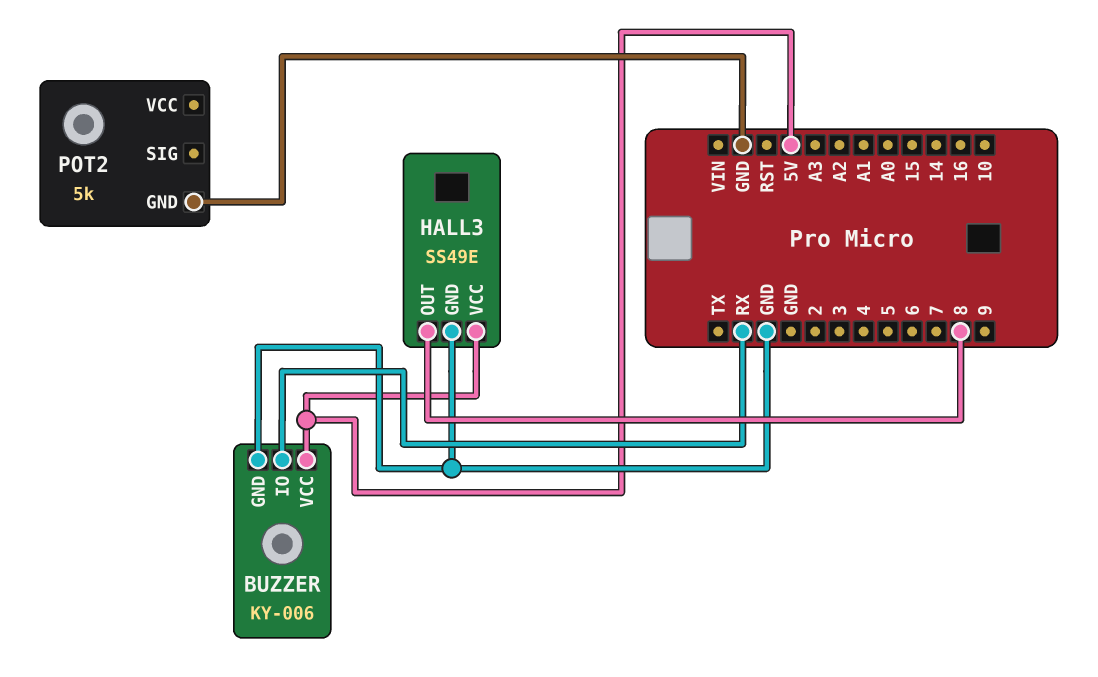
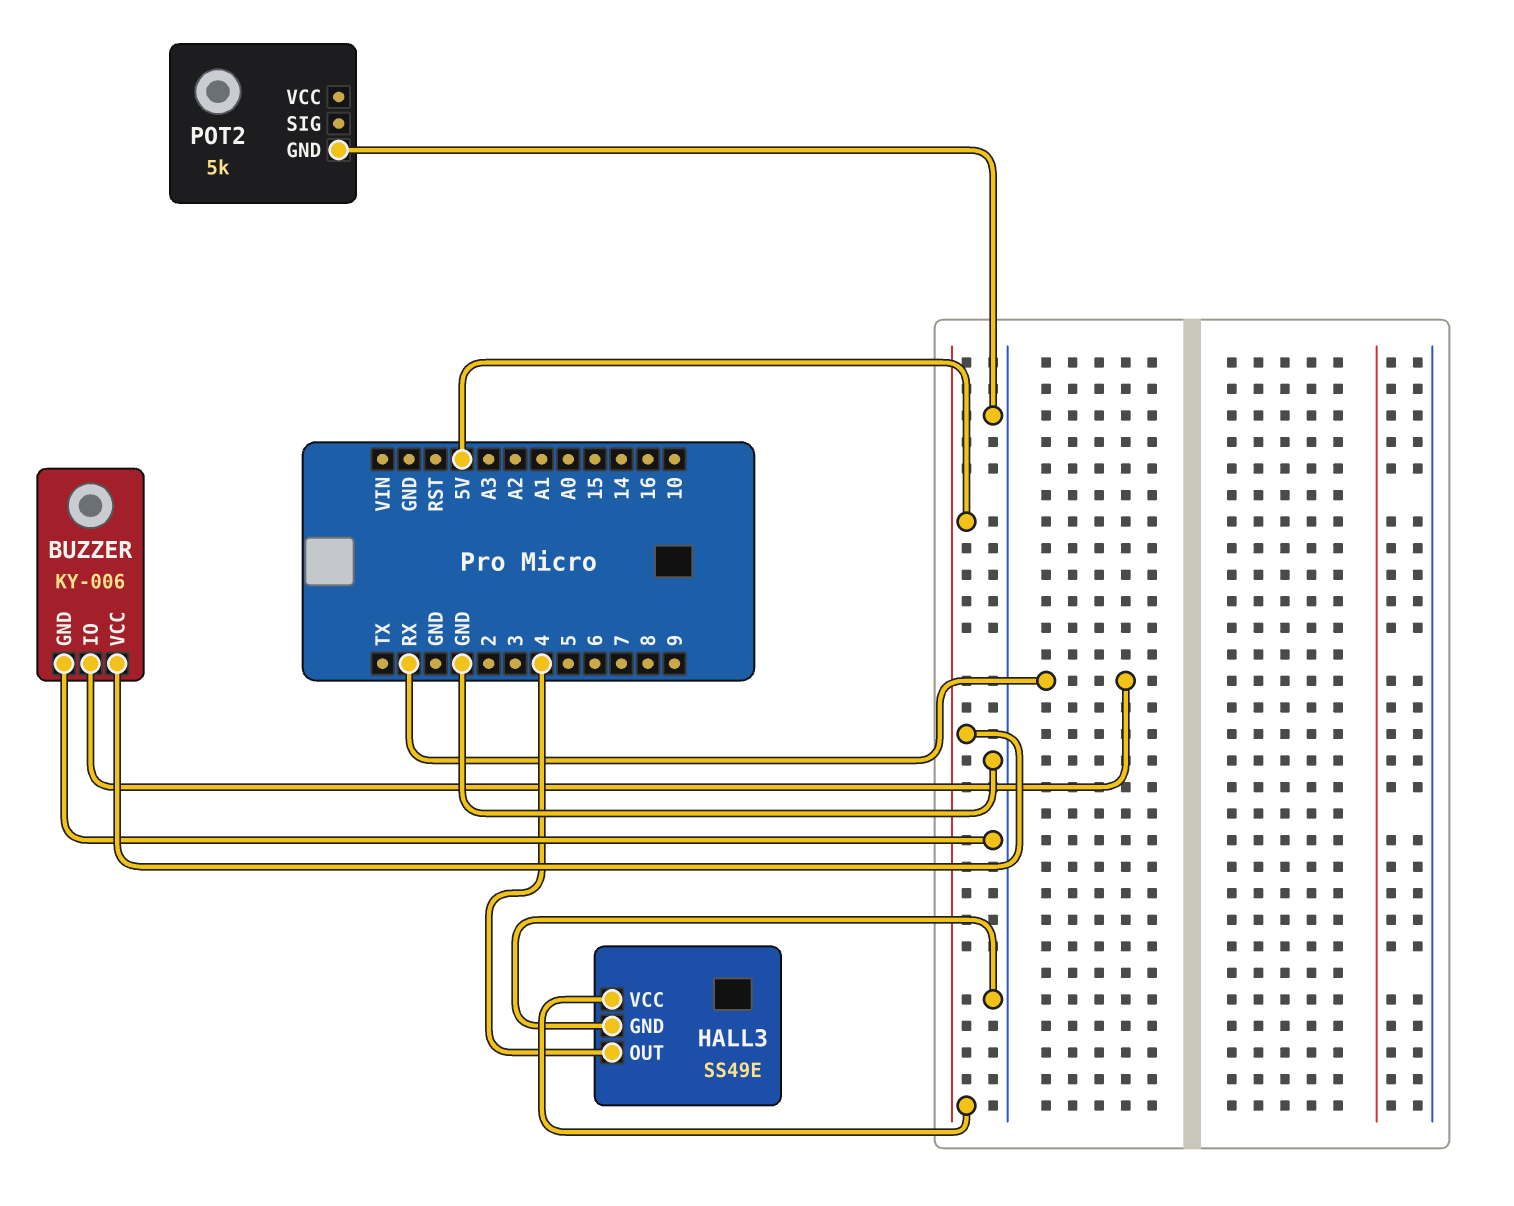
HALL3 pin OUT: 8 -> 4

